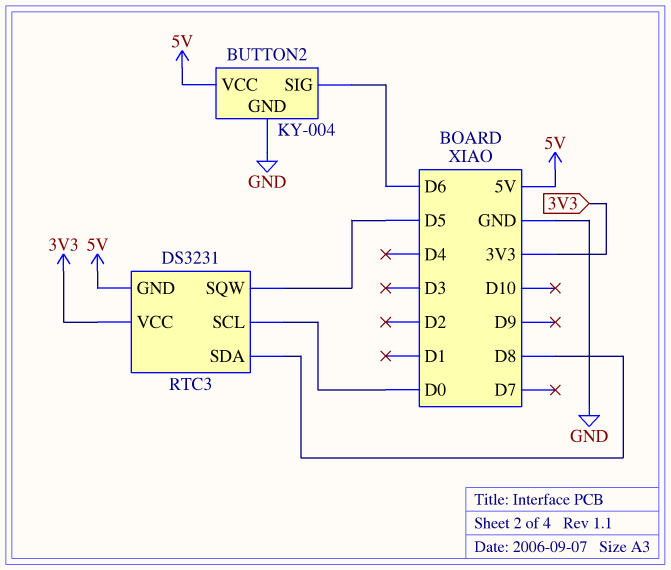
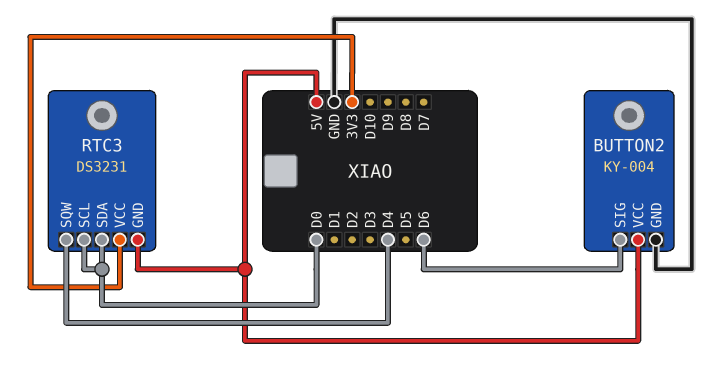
RTC3 pin SDA: D8 -> D0
RTC3 pin SQW: D5 -> D4

